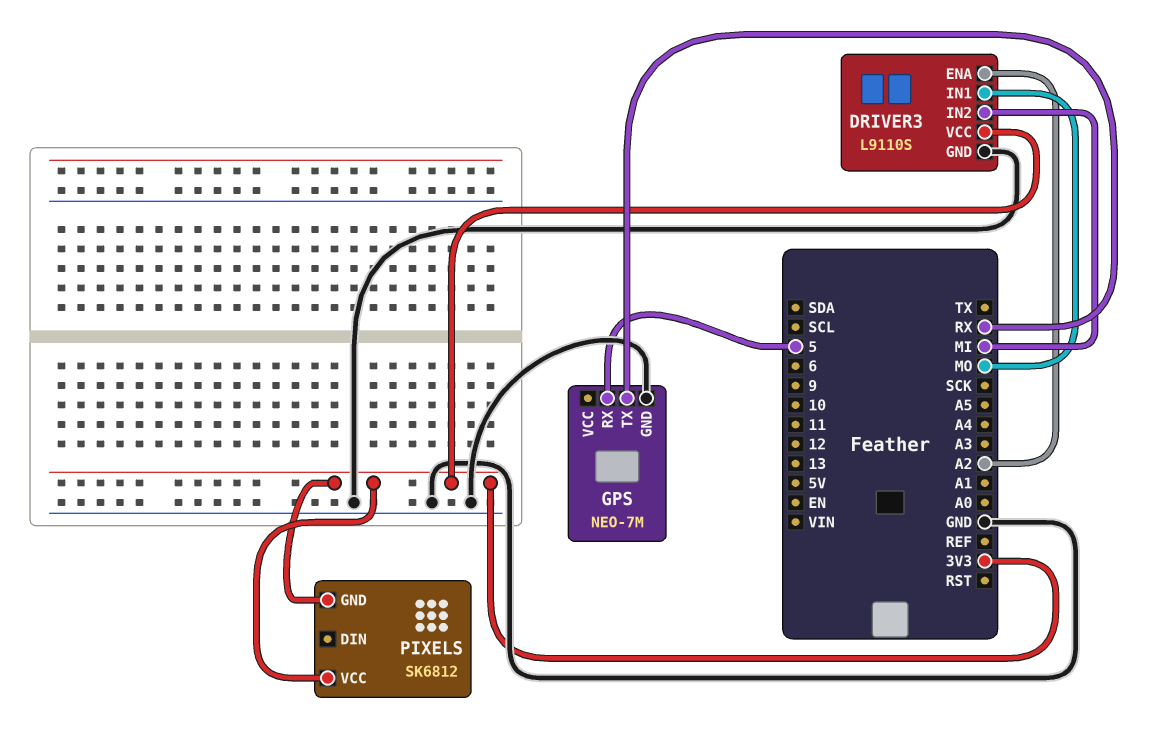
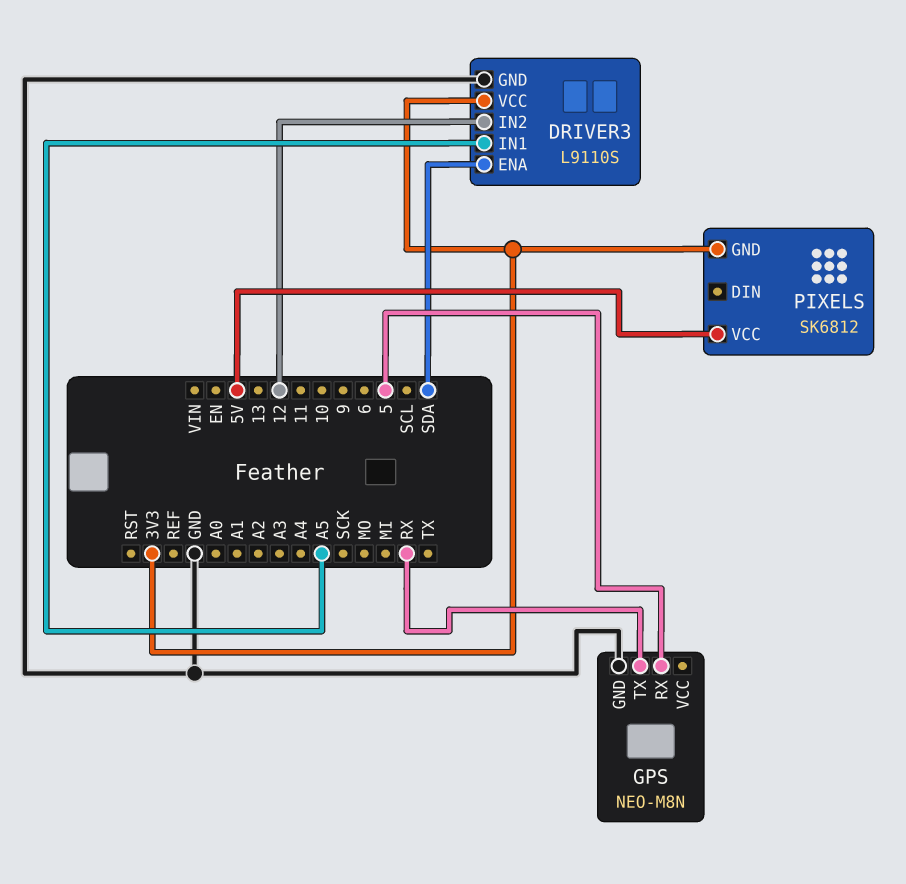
DRIVER3 pin ENA: A2 -> SDA
DRIVER3 pin IN1: MO -> A5
DRIVER3 pin IN2: MI -> 12
GPS: NEO-7M -> NEO-M8N
PIXELS pin VCC: 3V3 -> 5V

